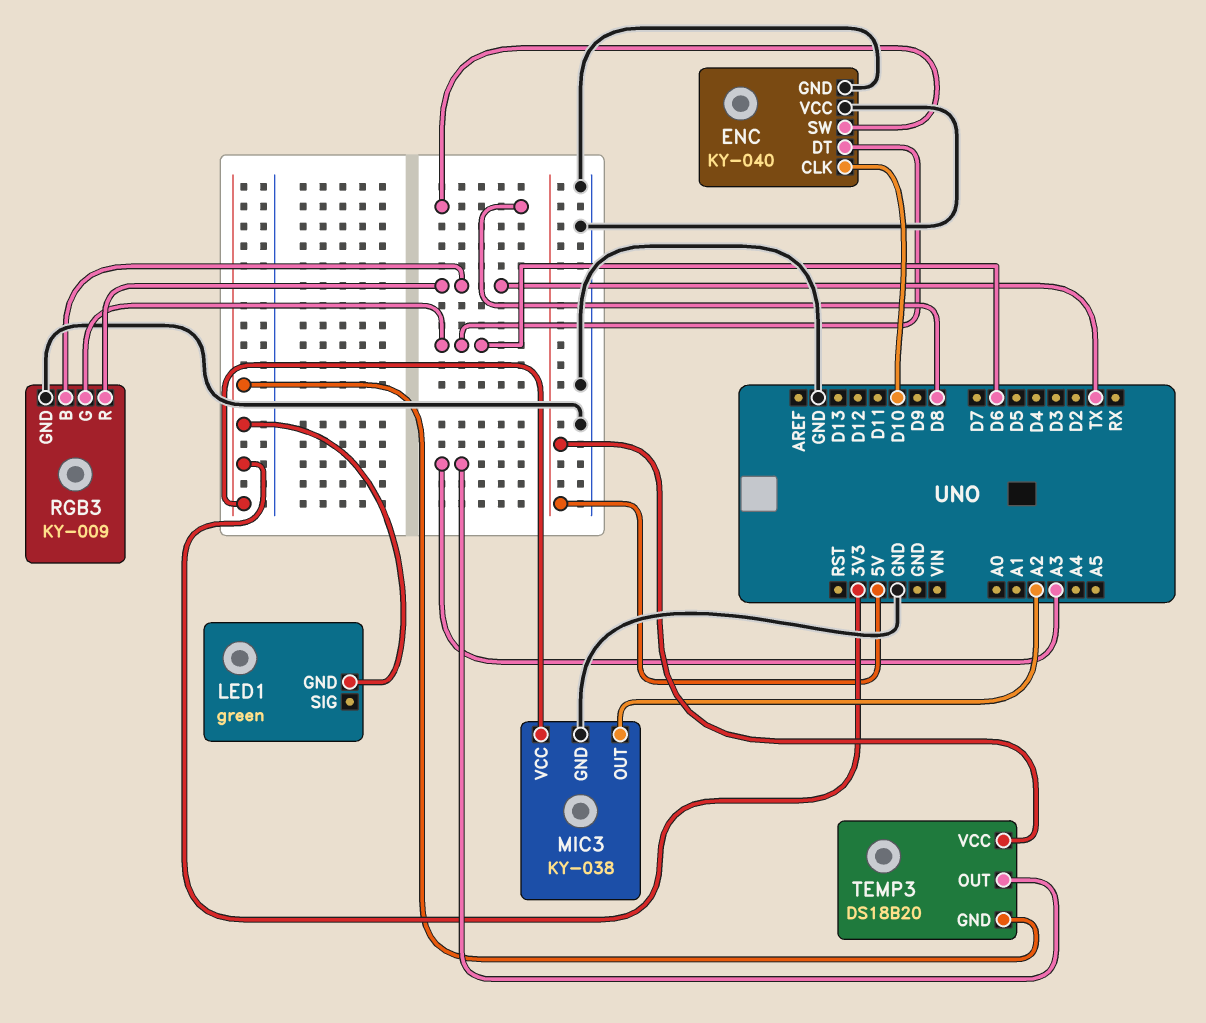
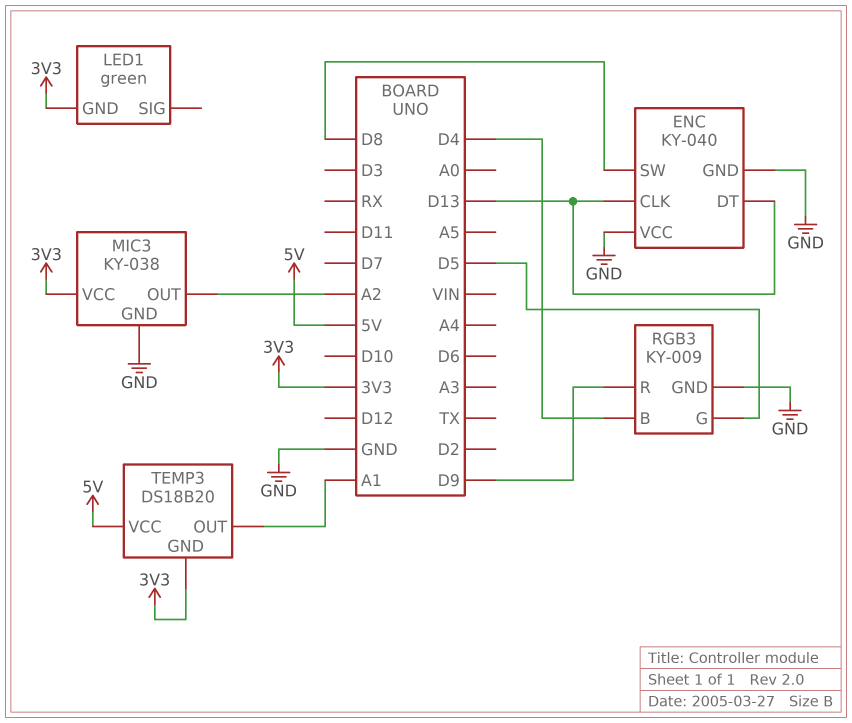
ENC pin CLK: D10 -> D13
ENC pin DT: D6 -> D13
RGB3 pin B: TX -> D4
RGB3 pin G: D6 -> D5
RGB3 pin R: TX -> D9
TEMP3 pin OUT: A3 -> A1

